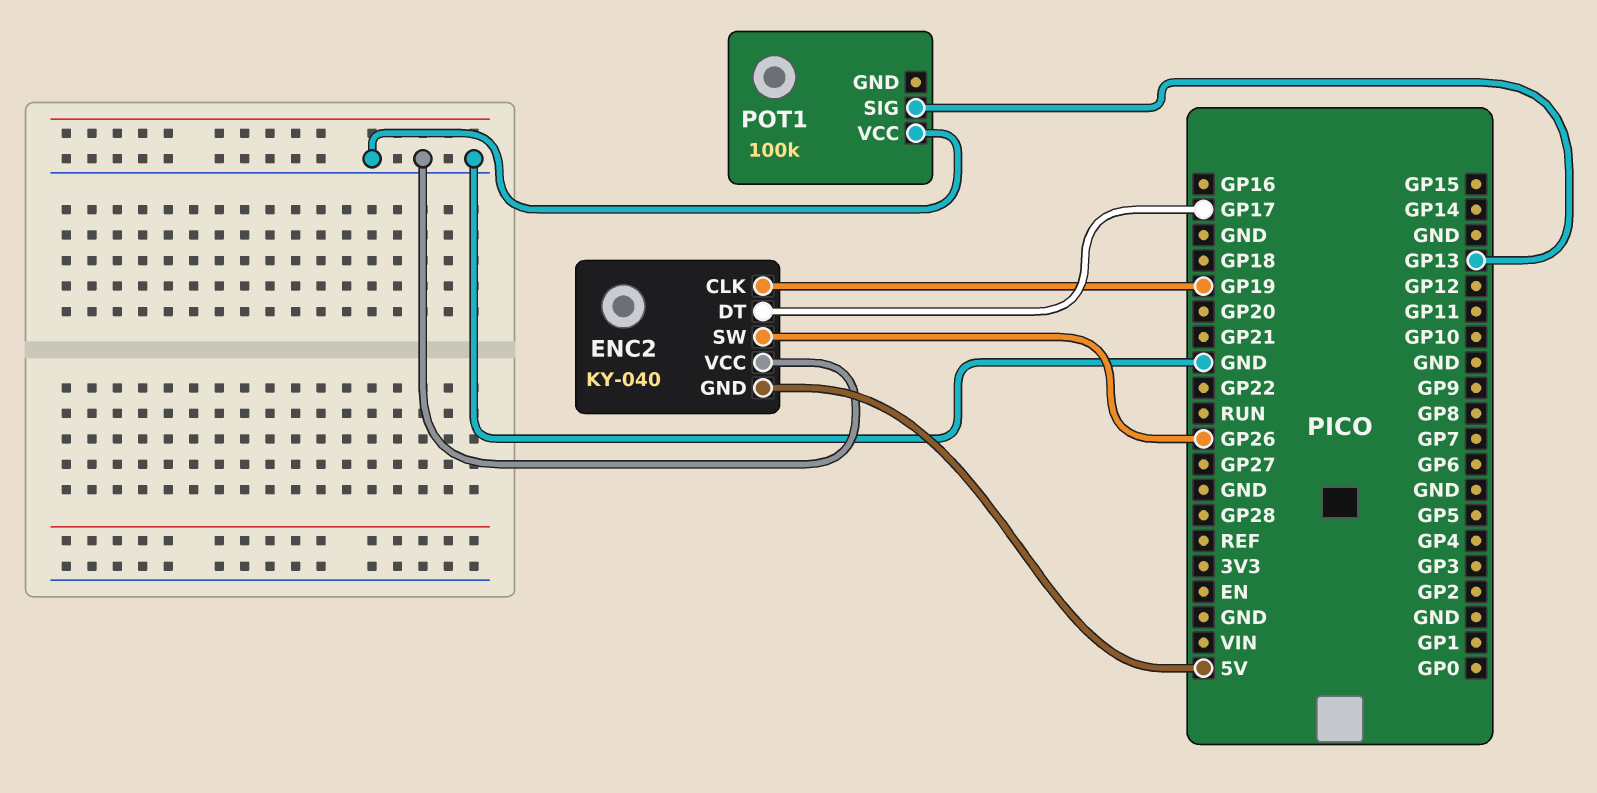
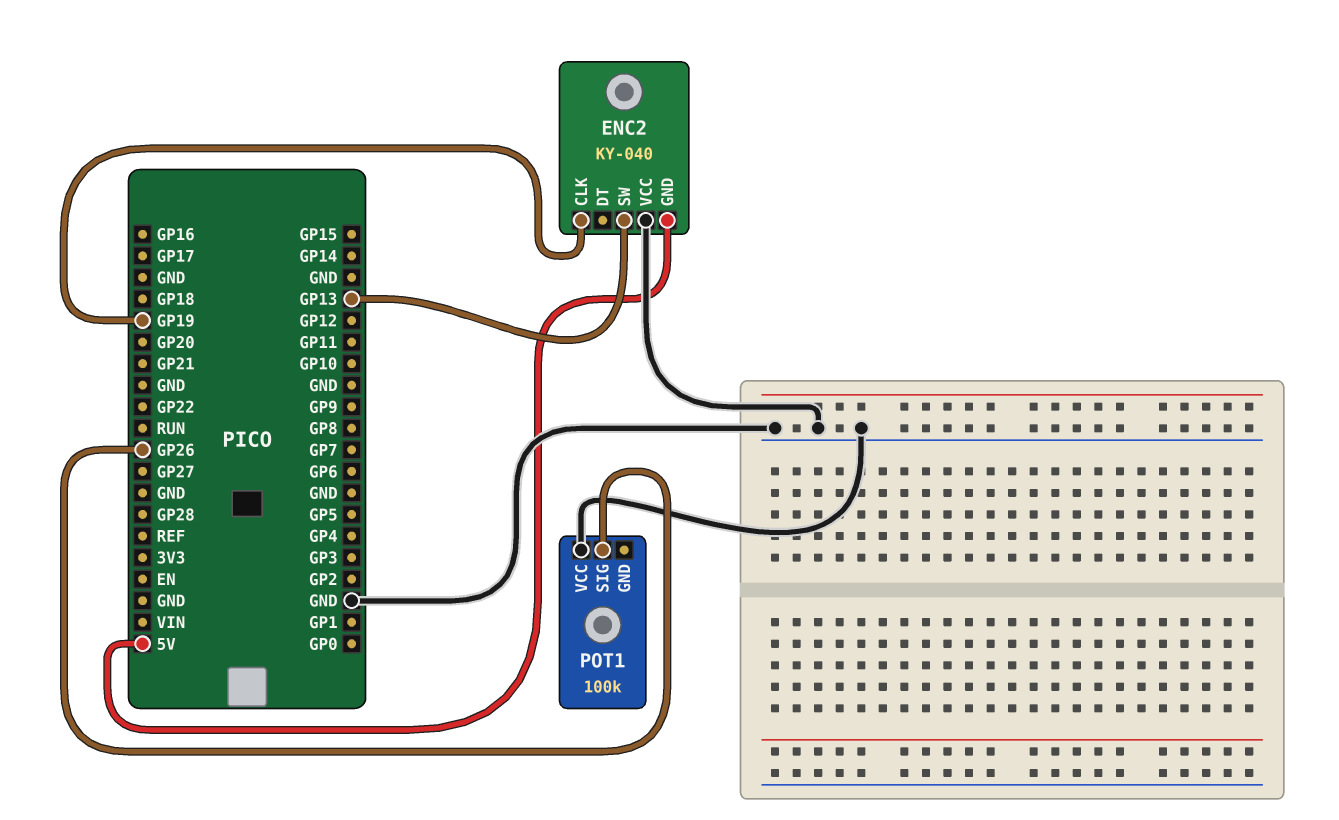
ENC2 pin DT: GP17 -> none
ENC2 pin SW: GP26 -> GP13
POT1 pin SIG: GP13 -> GP26

